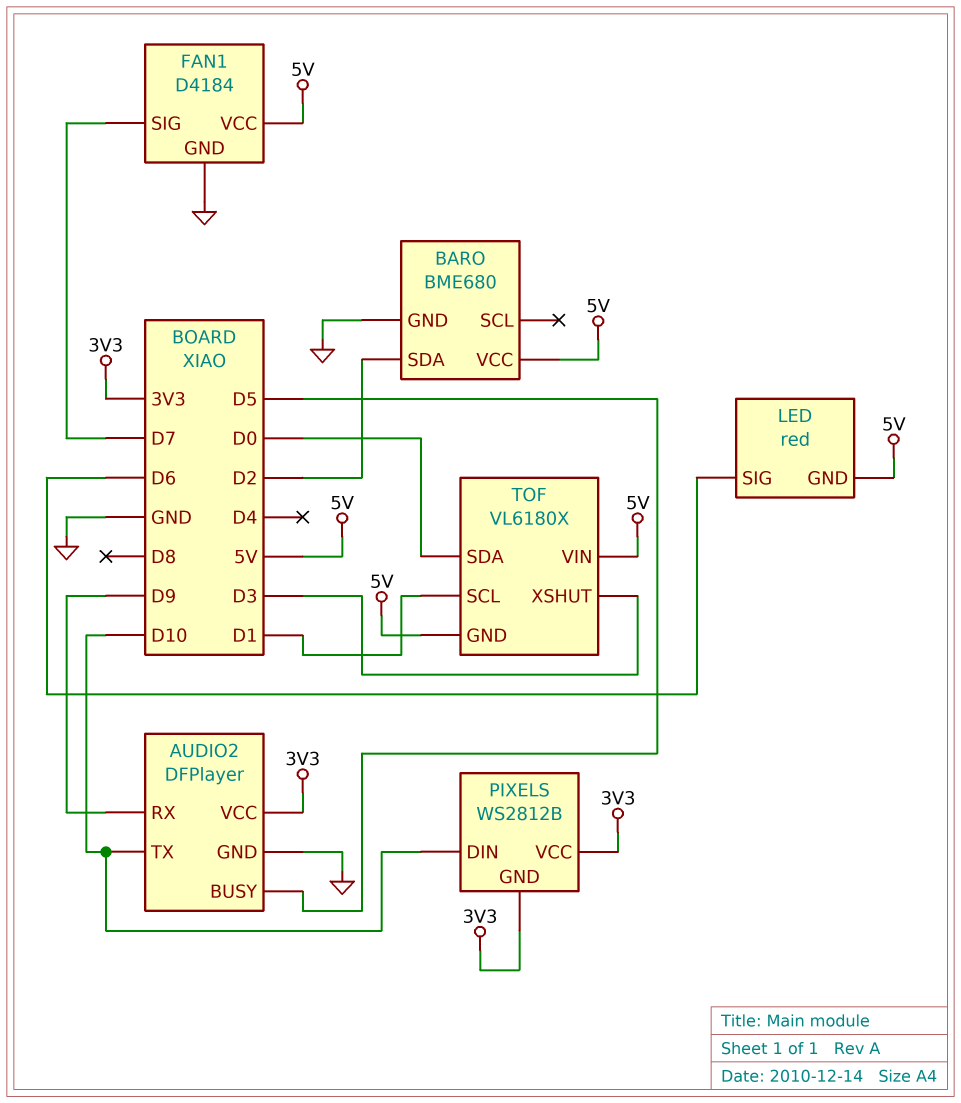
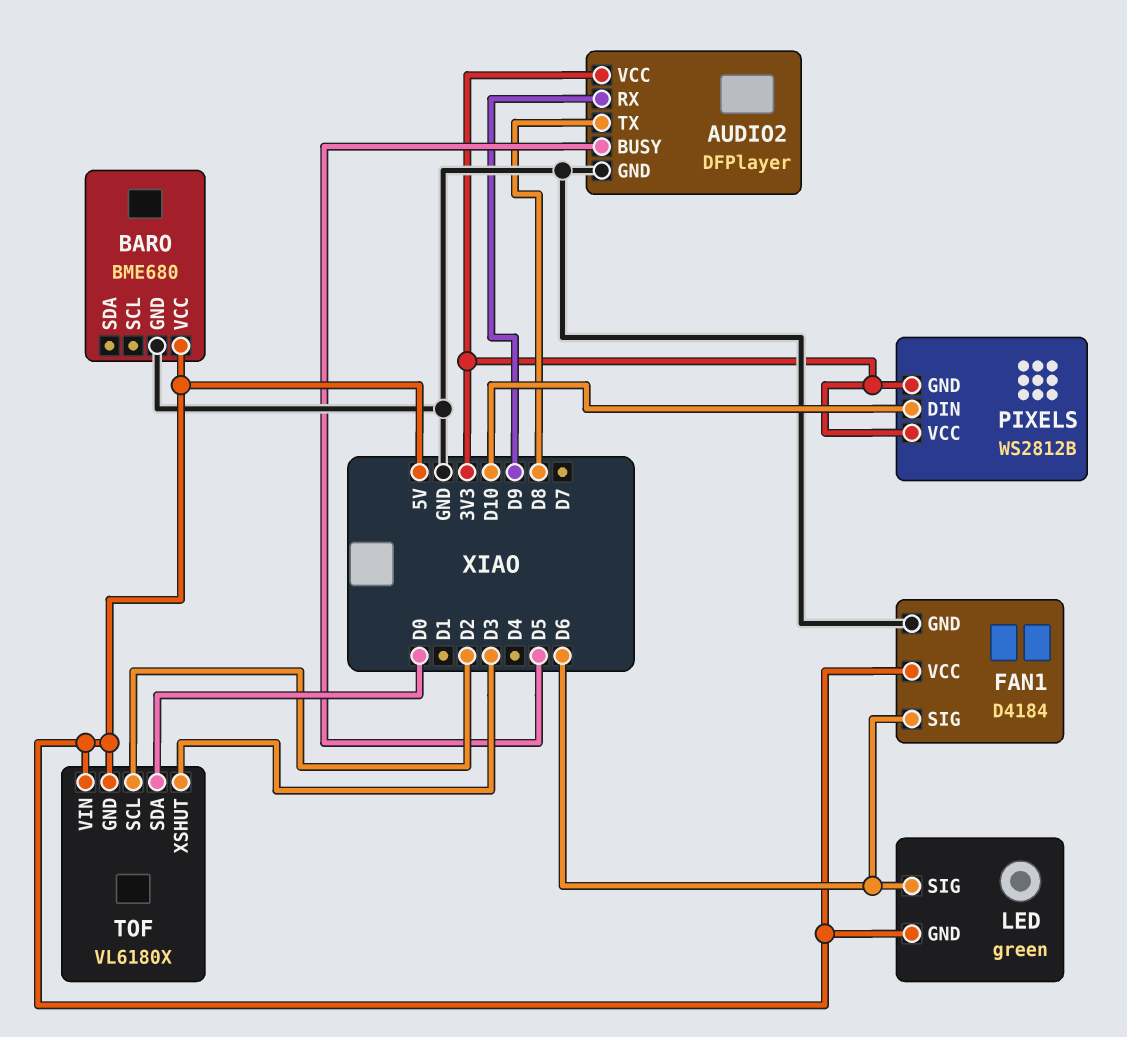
AUDIO2 pin TX: D10 -> D8
BARO pin SDA: D2 -> none
FAN1 pin SIG: D7 -> D6
LED: red -> green
TOF pin SCL: D1 -> D2

